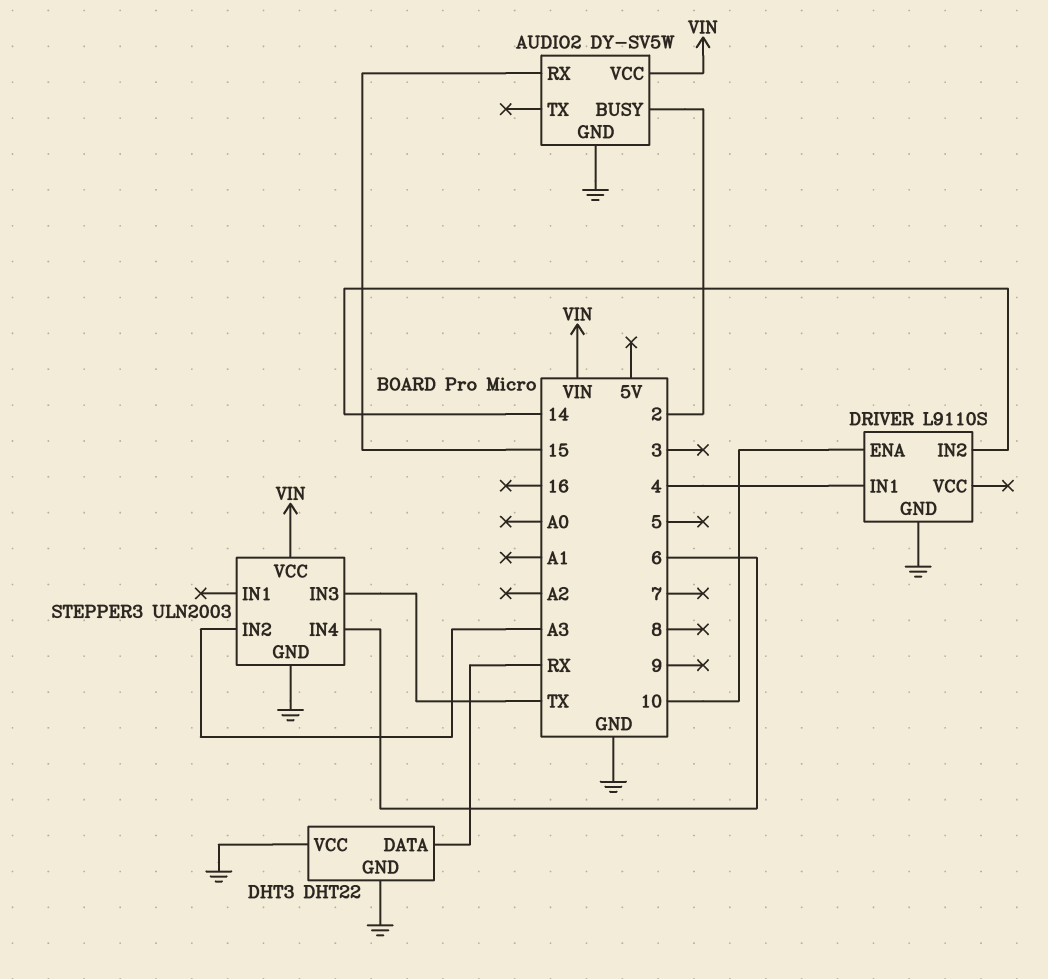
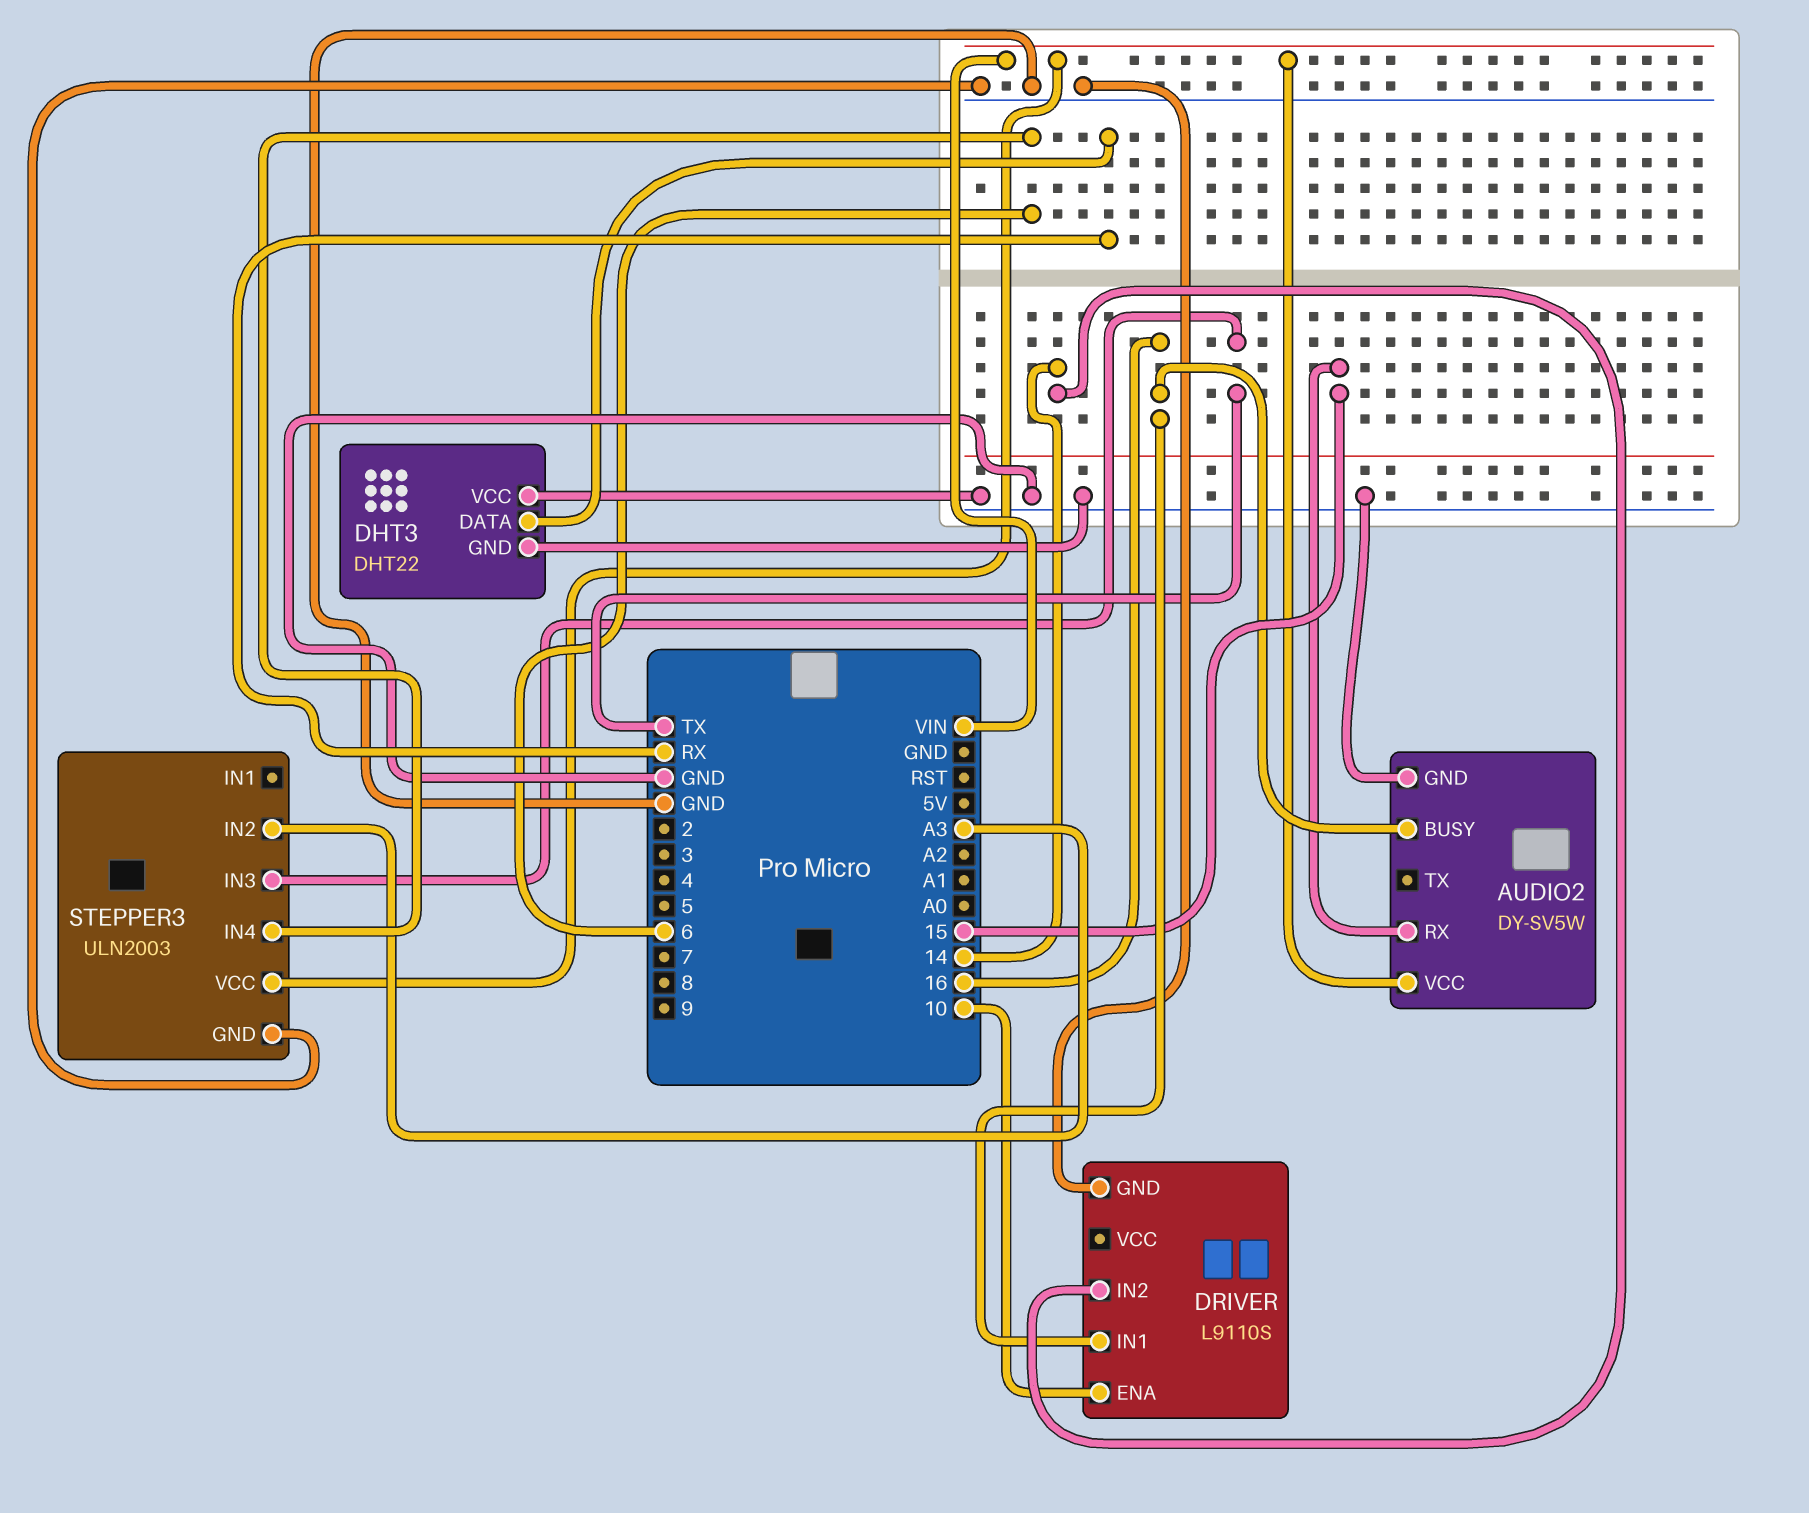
AUDIO2 pin BUSY: 2 -> 16
DRIVER pin IN1: 4 -> 16

